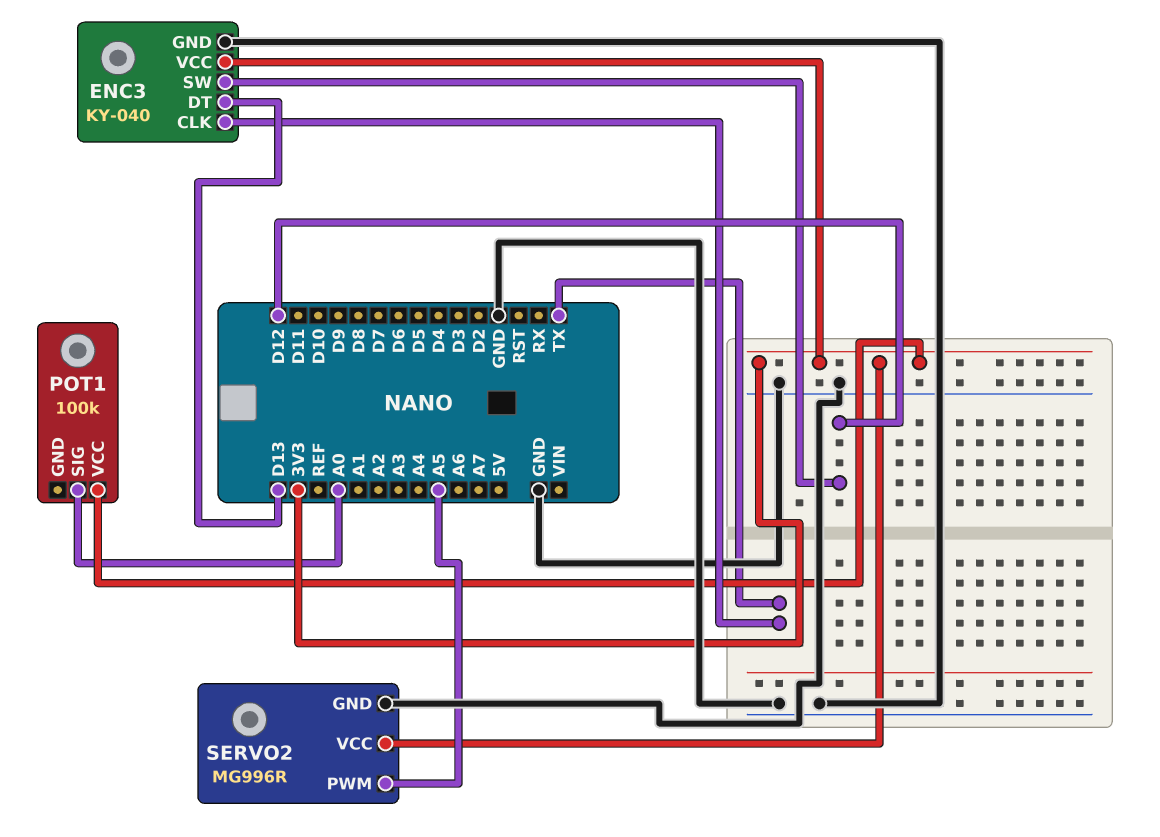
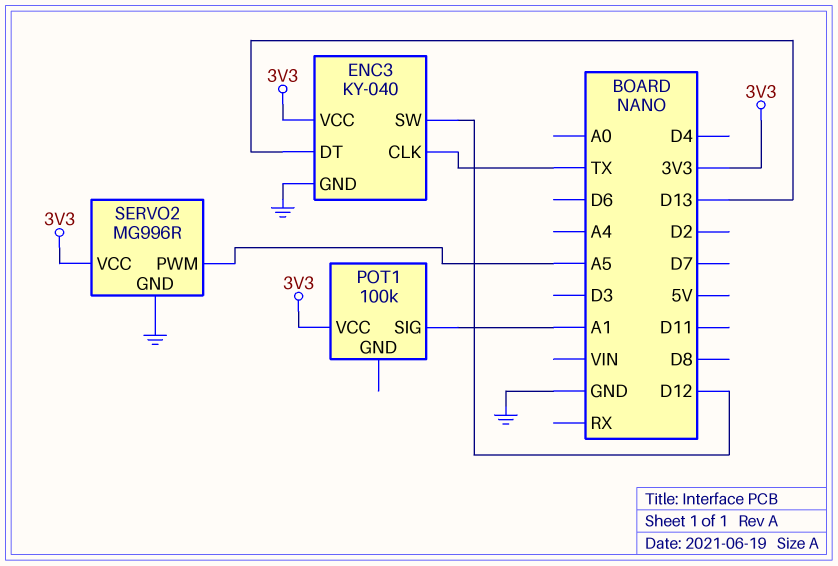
POT1 pin SIG: A0 -> A1

